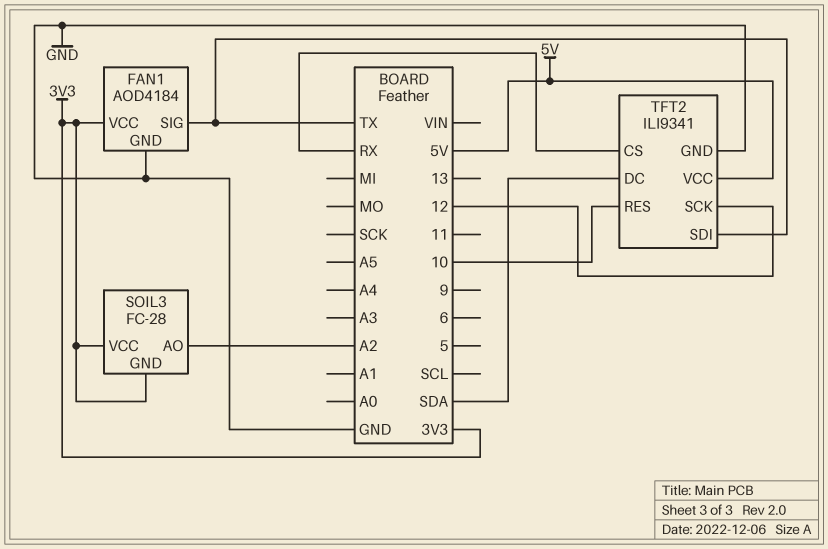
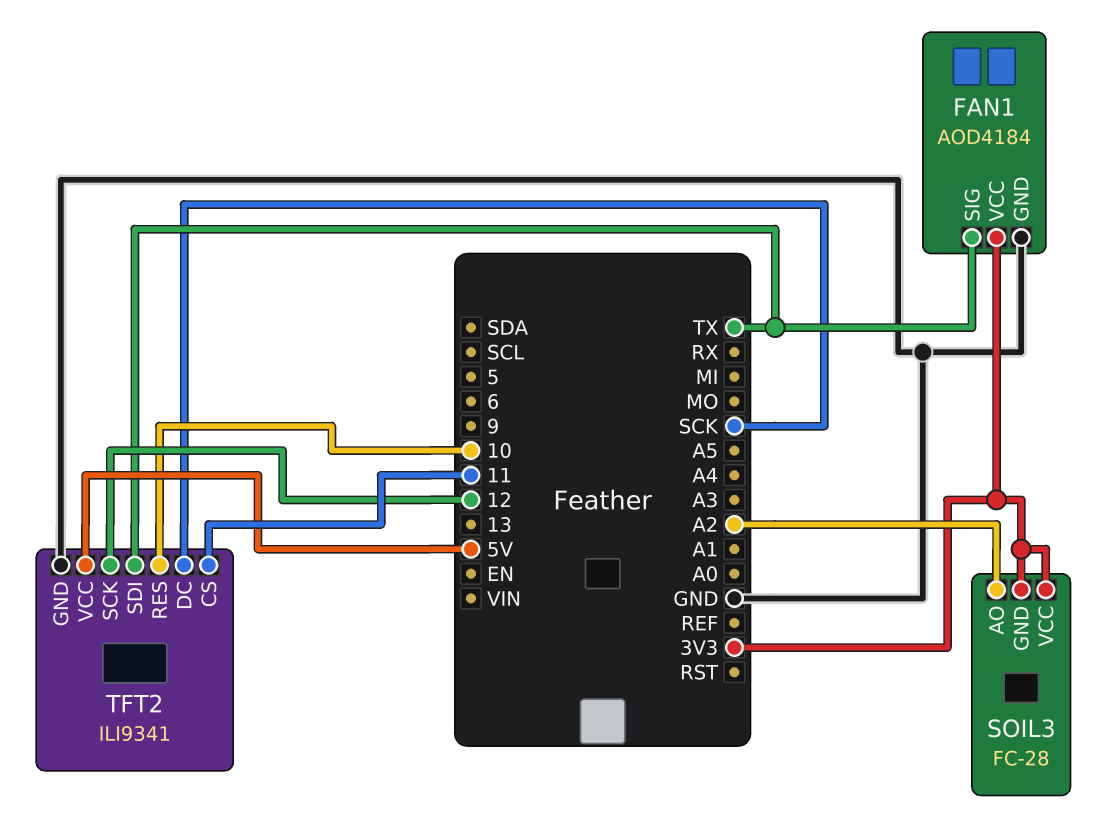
TFT2 pin CS: RX -> 11
TFT2 pin DC: SDA -> SCK

